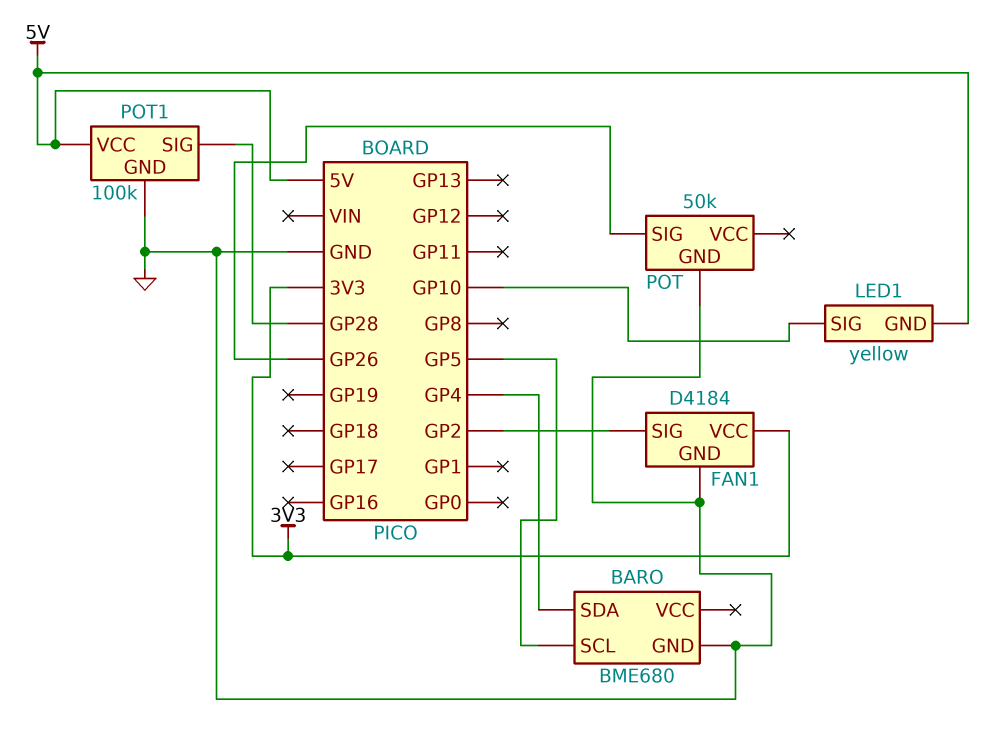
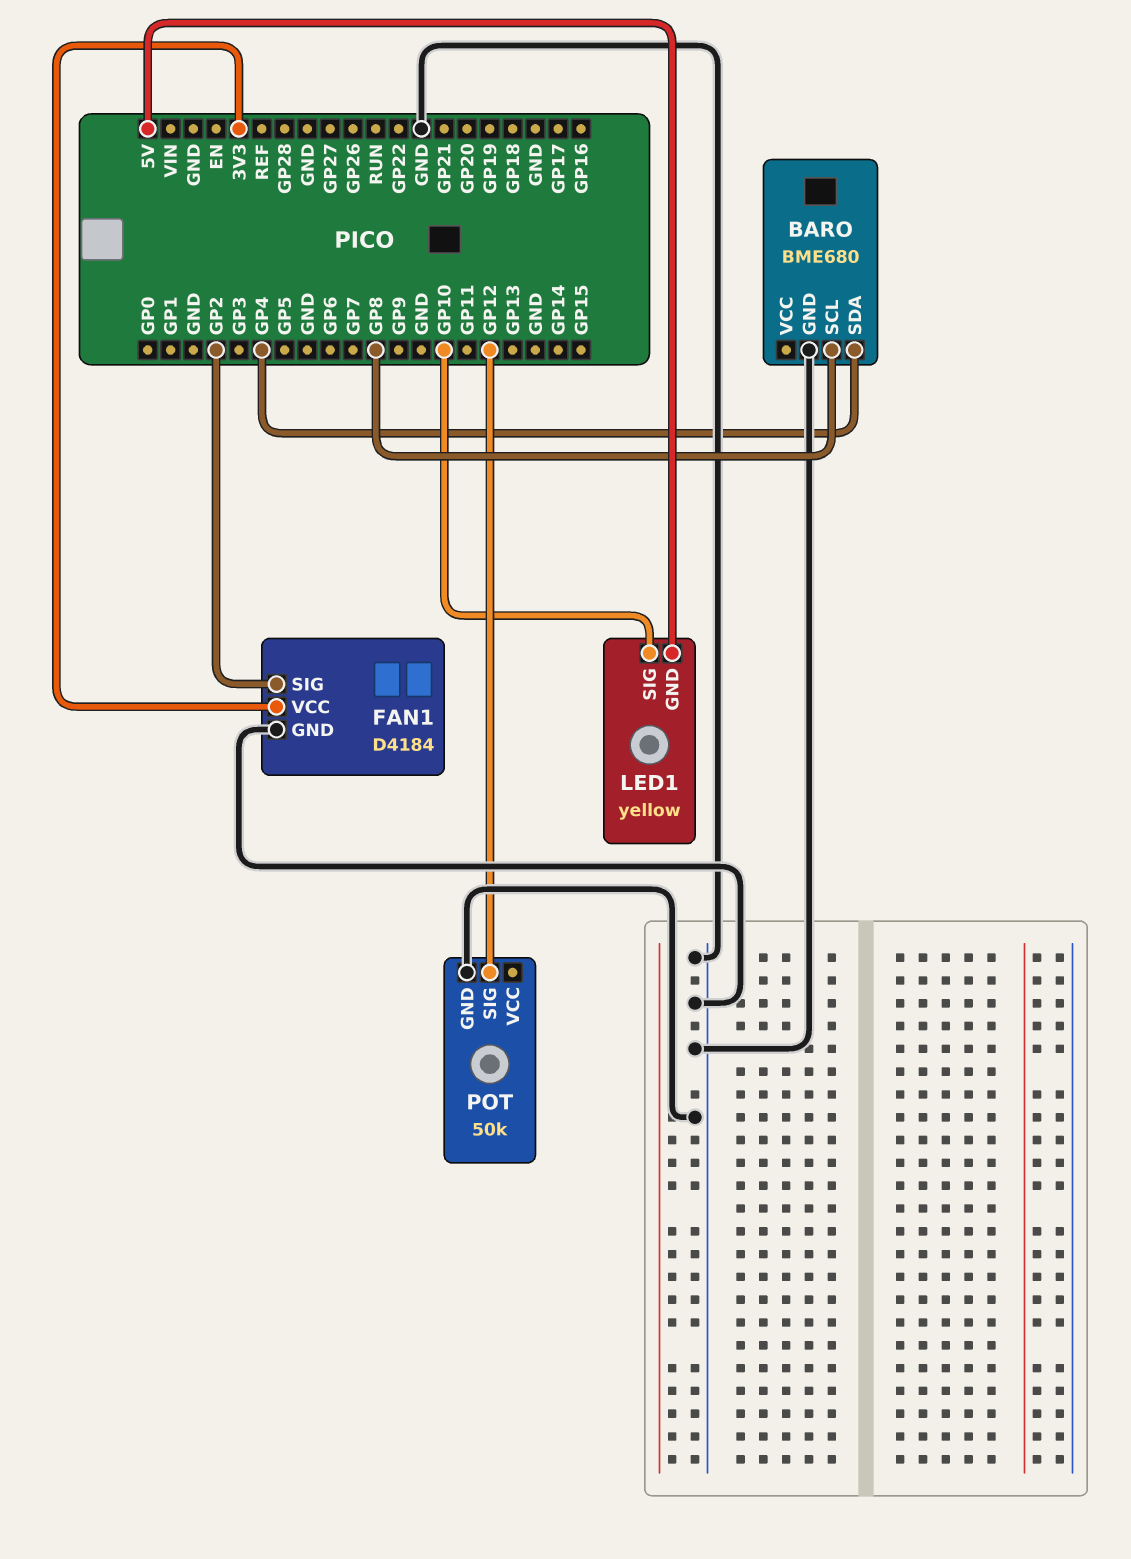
BARO pin SCL: GP5 -> GP8
POT pin SIG: GP26 -> GP12
POT1: 100k -> none
POT1 pin GND: GND -> none
POT1 pin SIG: GP28 -> none
POT1 pin VCC: 5V -> none

